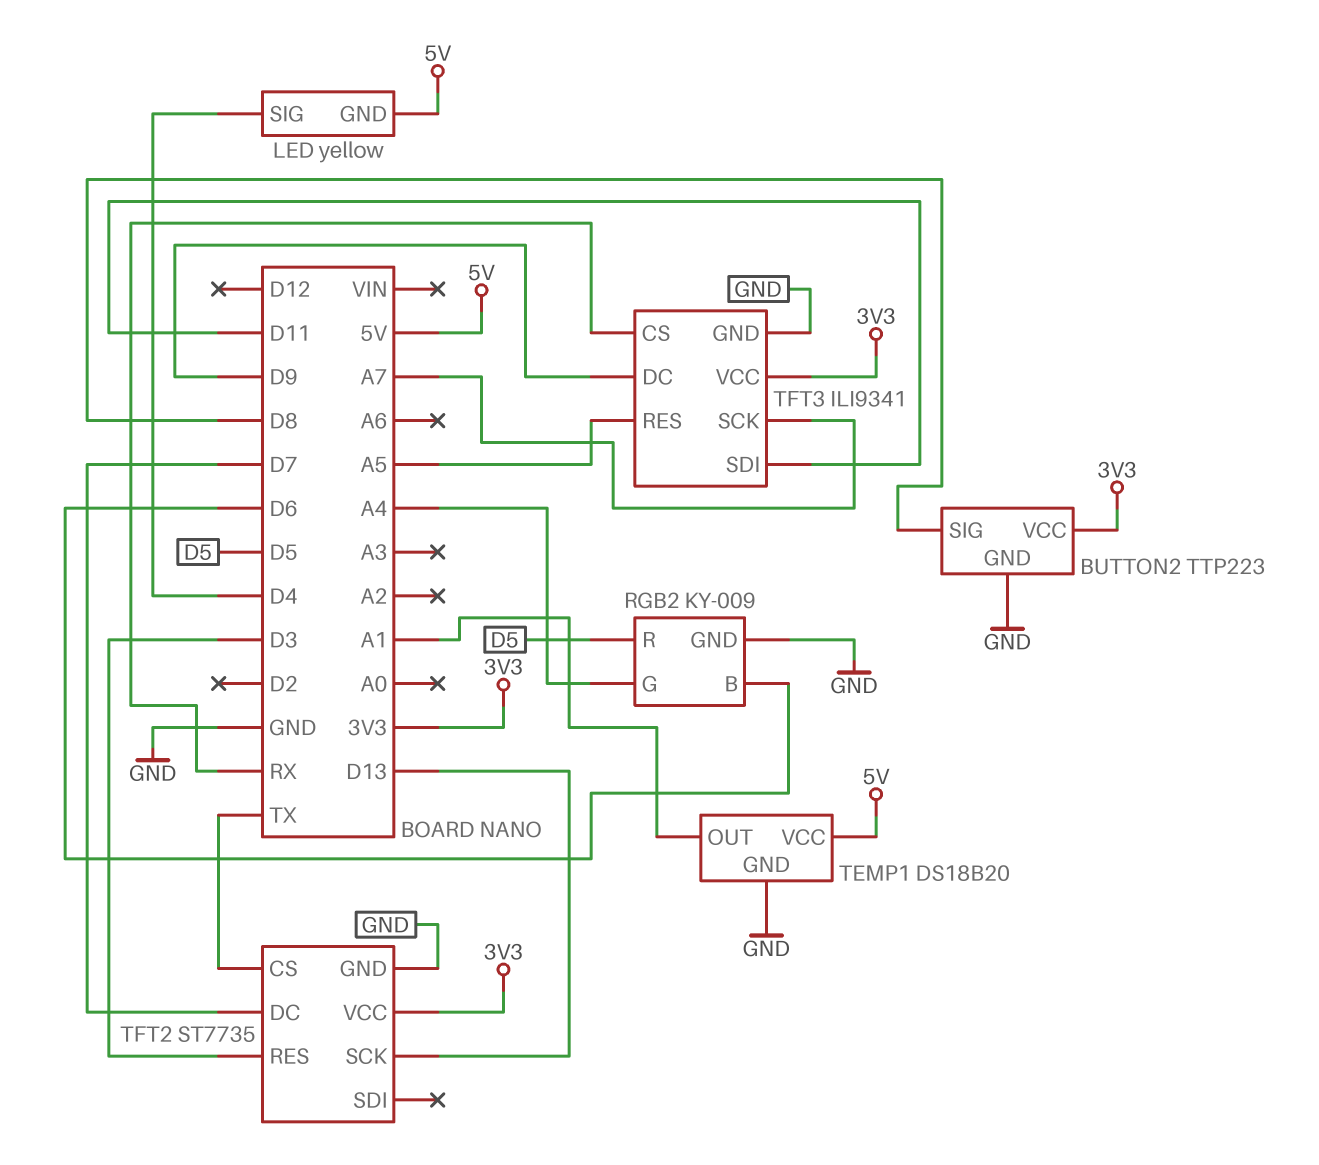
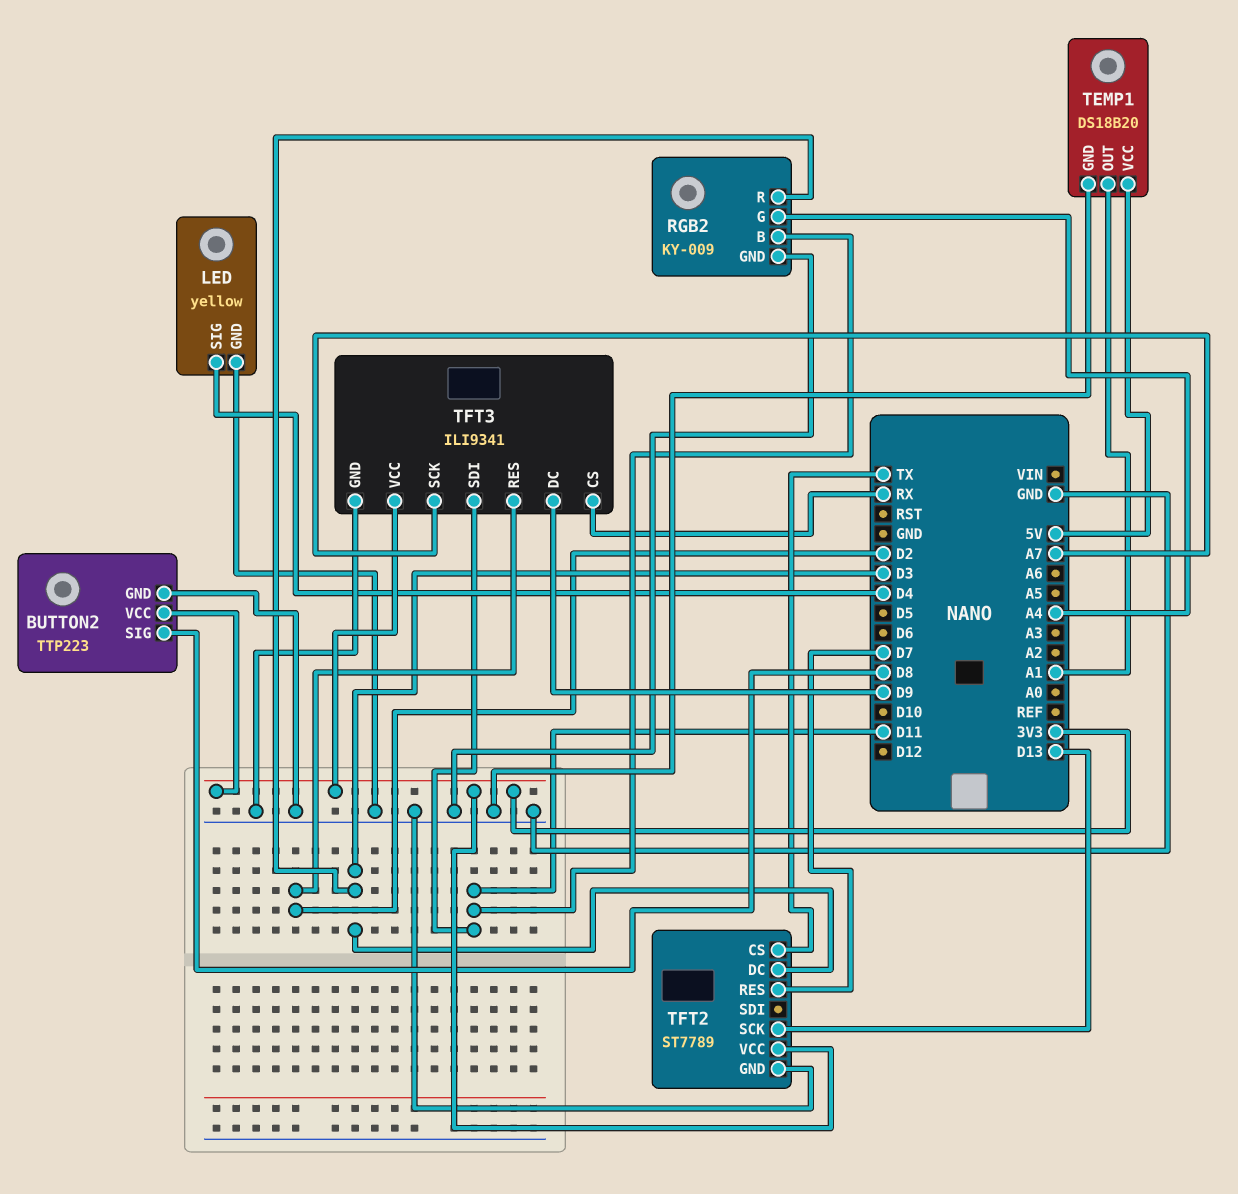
LED pin GND: 5V -> GND
RGB2 pin B: D6 -> D11
RGB2 pin R: D5 -> D3
TFT2: ST7735 -> ST7789
TFT2 pin DC: D7 -> D3
TFT2 pin RES: D3 -> D7
TFT3 pin RES: A5 -> D2

